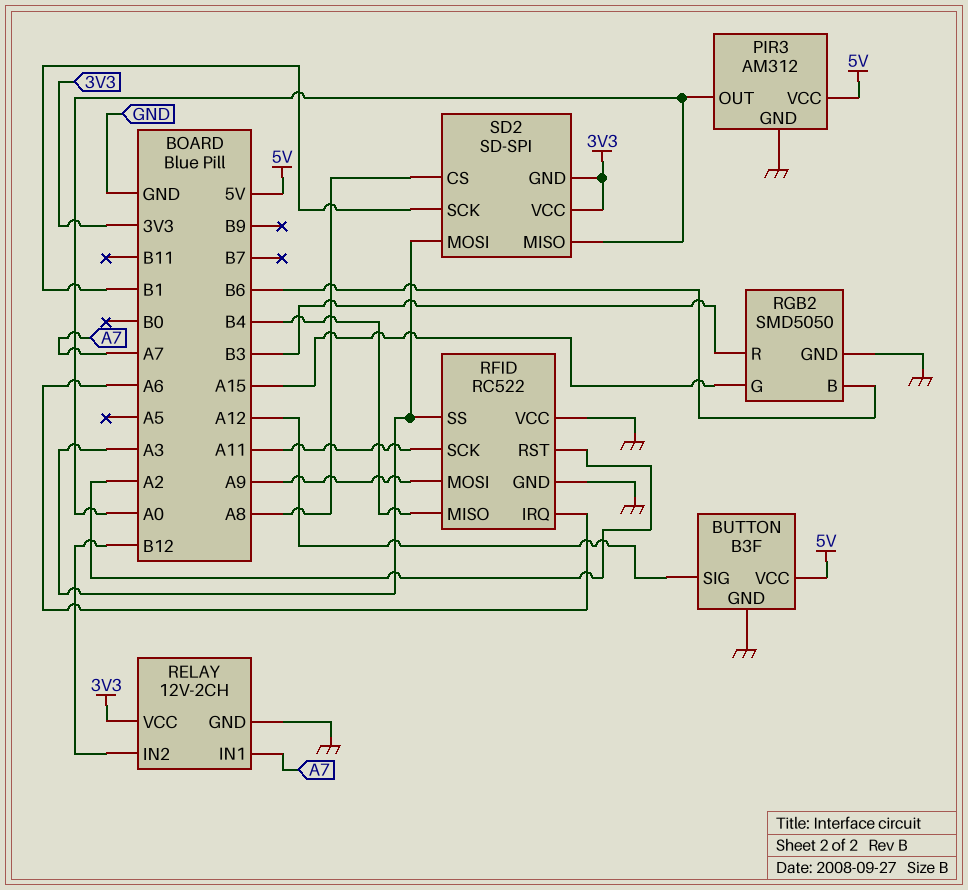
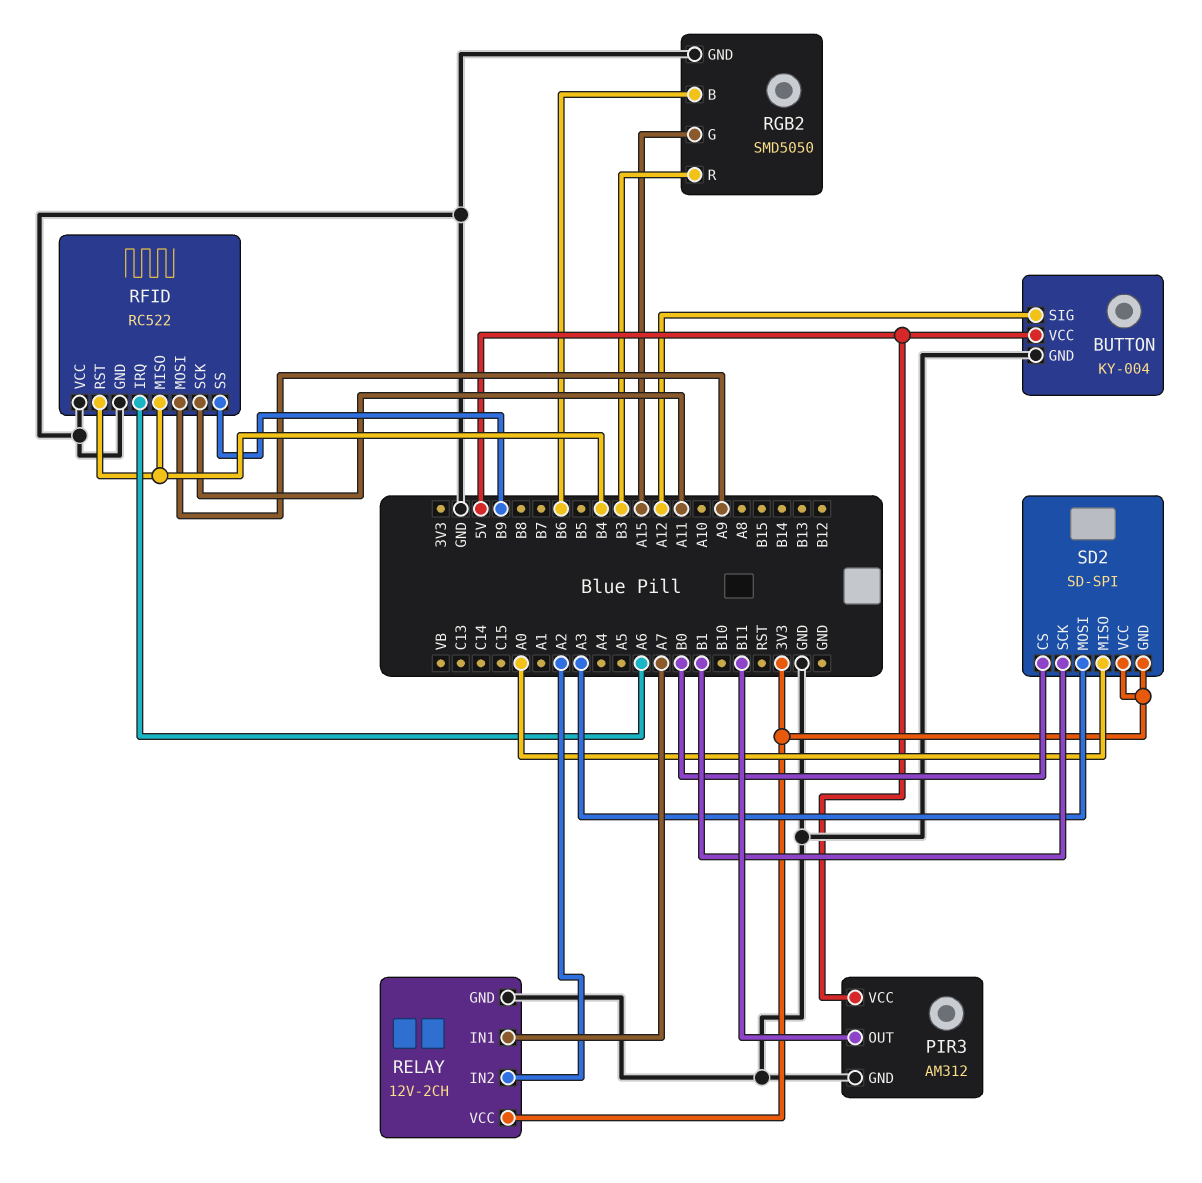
BUTTON: B3F -> KY-004
PIR3 pin OUT: A0 -> B11
RELAY pin IN2: B12 -> A2
RFID pin RST: A2 -> B4
RFID pin SS: A3 -> B9
SD2 pin CS: A8 -> B0

